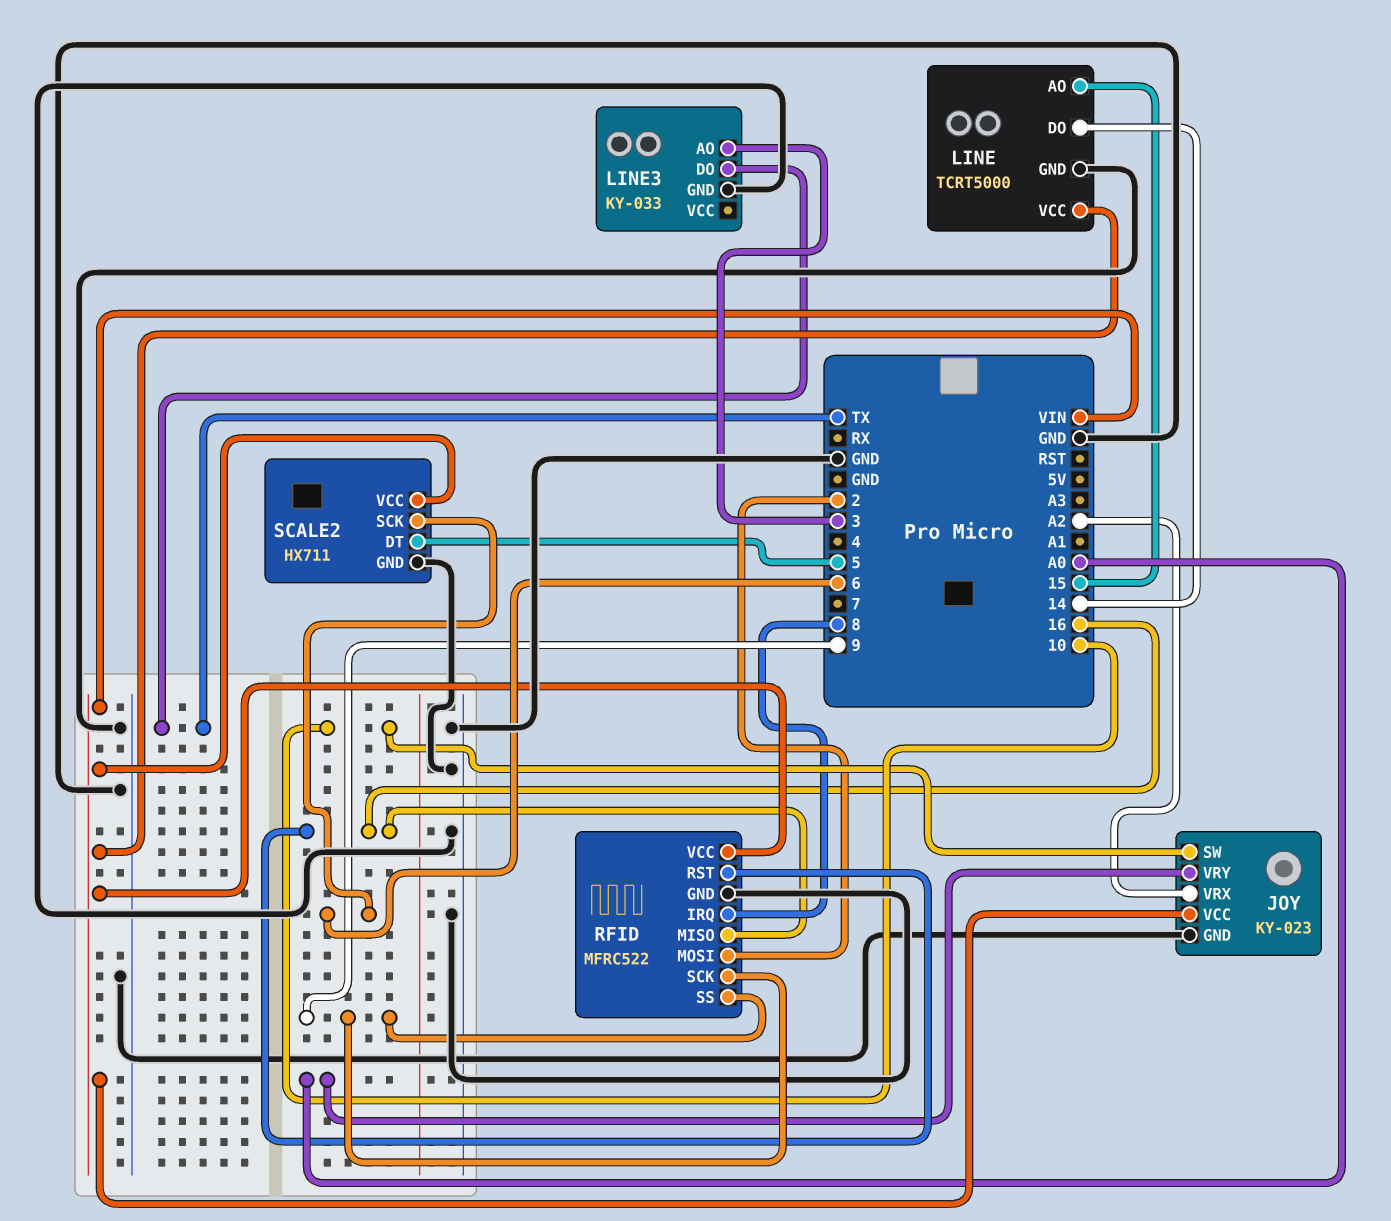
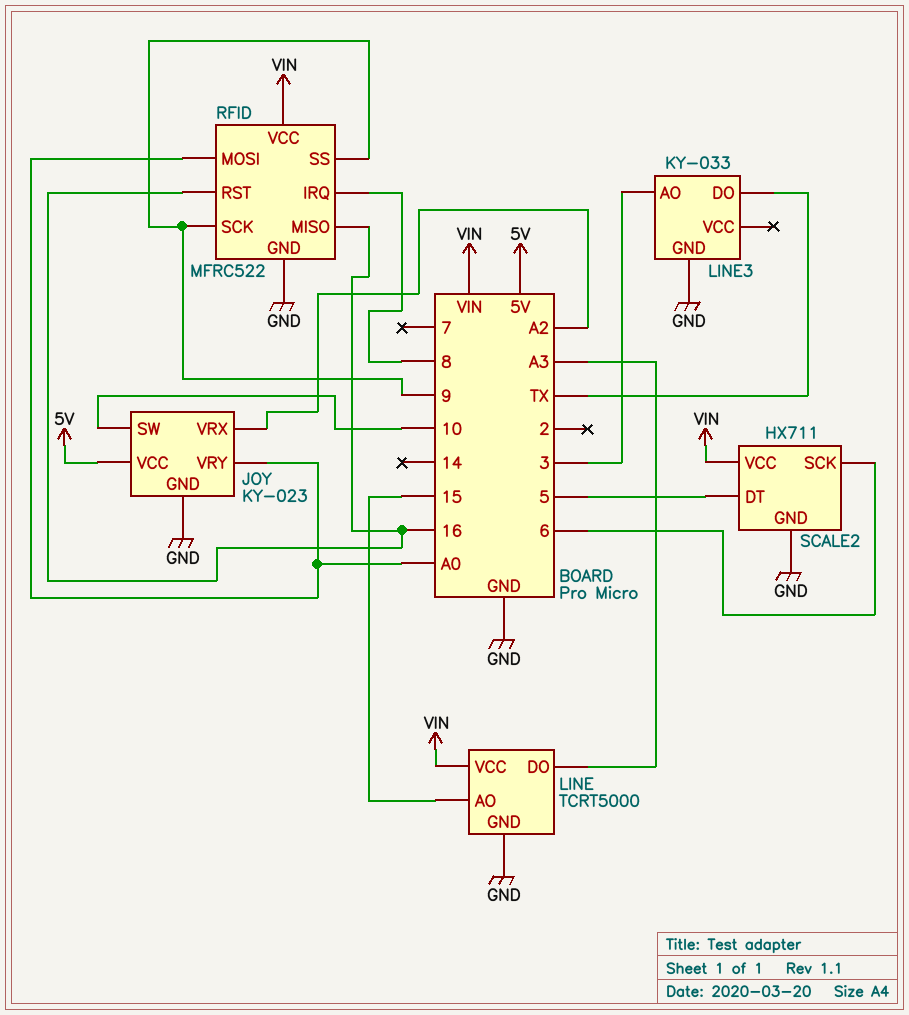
JOY pin VCC: VIN -> 5V
LINE pin DO: 14 -> A3
RFID pin MOSI: 2 -> A0

